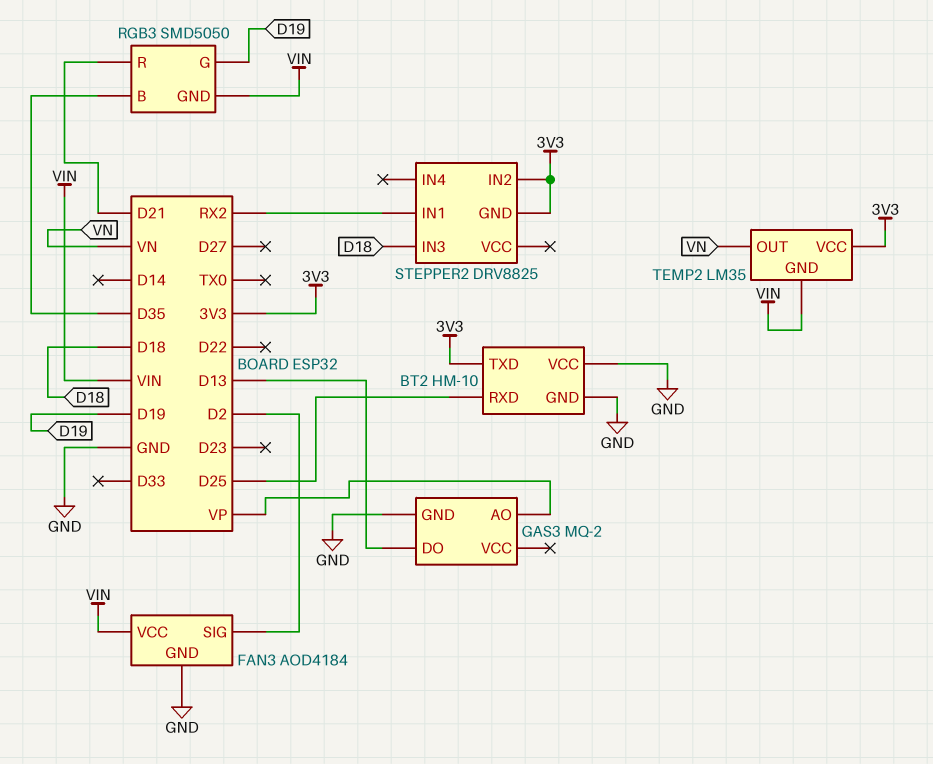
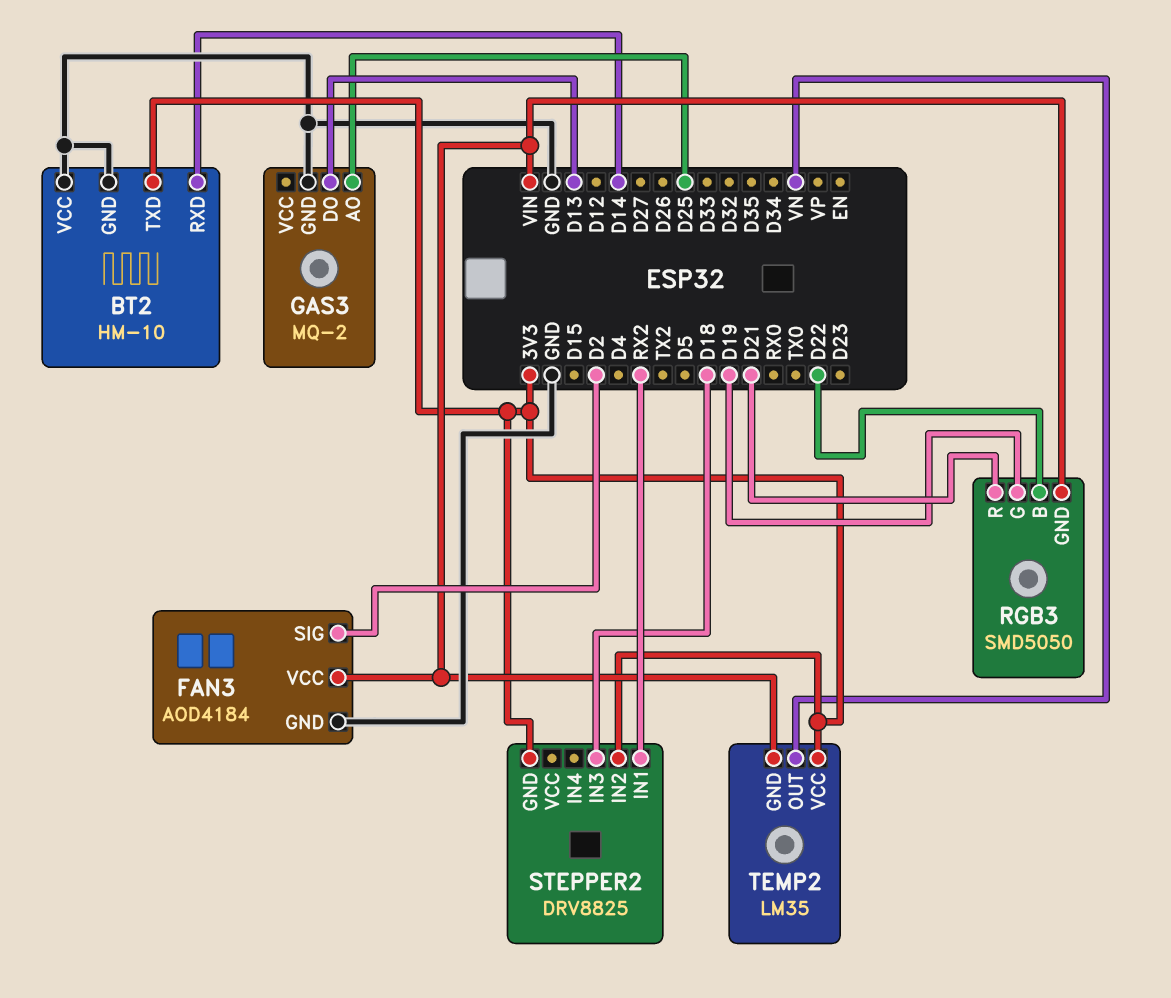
BT2 pin RXD: D25 -> D14
GAS3 pin AO: VP -> D25
RGB3 pin B: D35 -> D22

